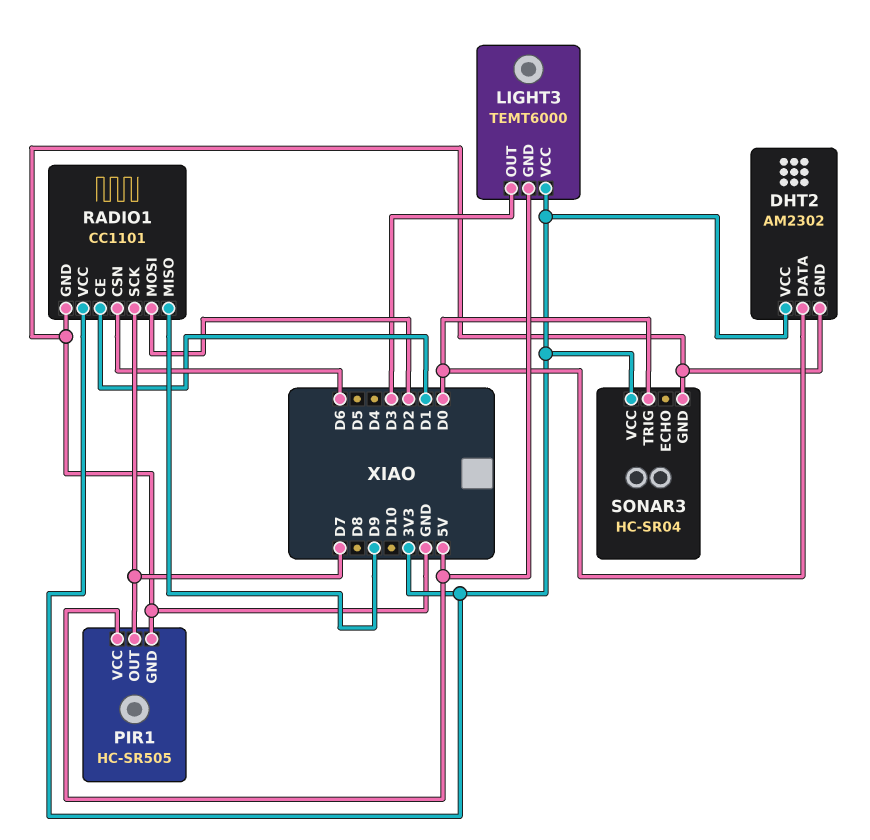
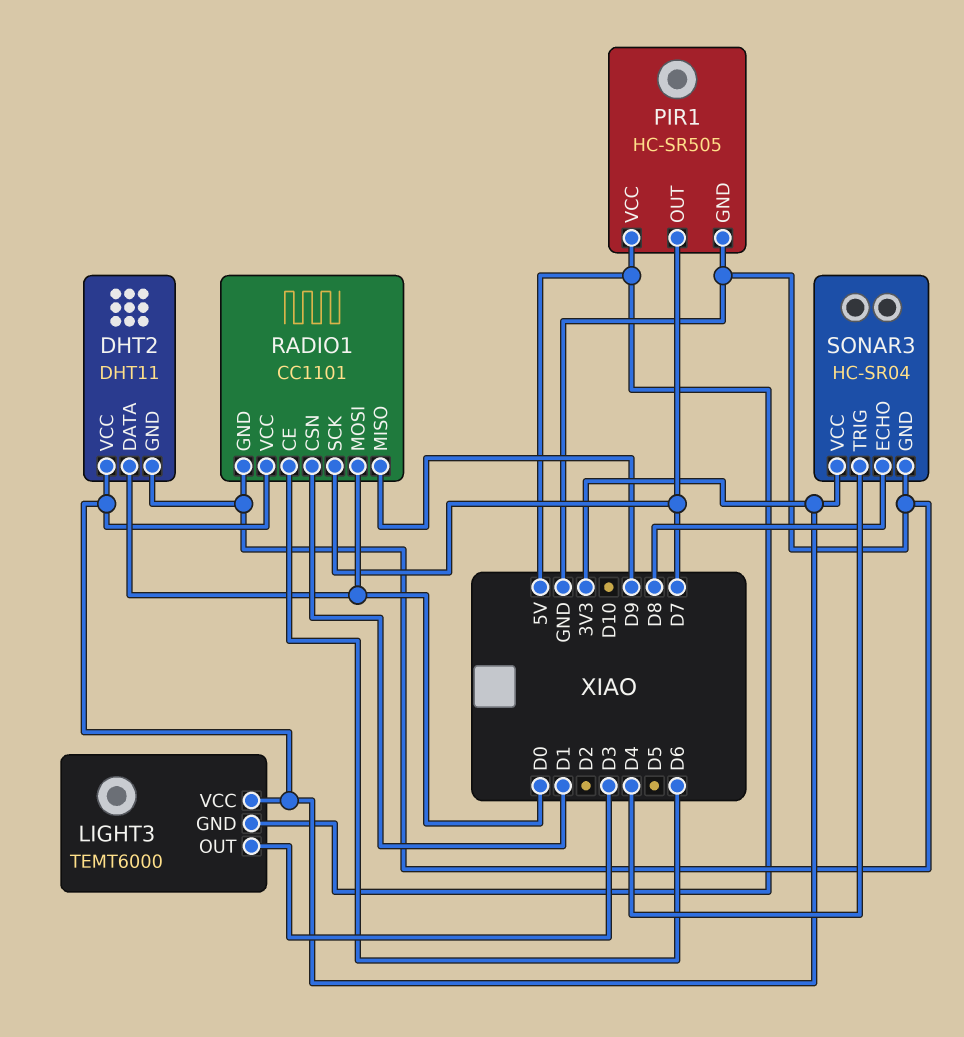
DHT2: AM2302 -> DHT11
RADIO1 pin CE: D1 -> D6
RADIO1 pin CSN: D6 -> D1
RADIO1 pin MOSI: D2 -> D0
SONAR3 pin ECHO: none -> D8
SONAR3 pin TRIG: D0 -> D4

